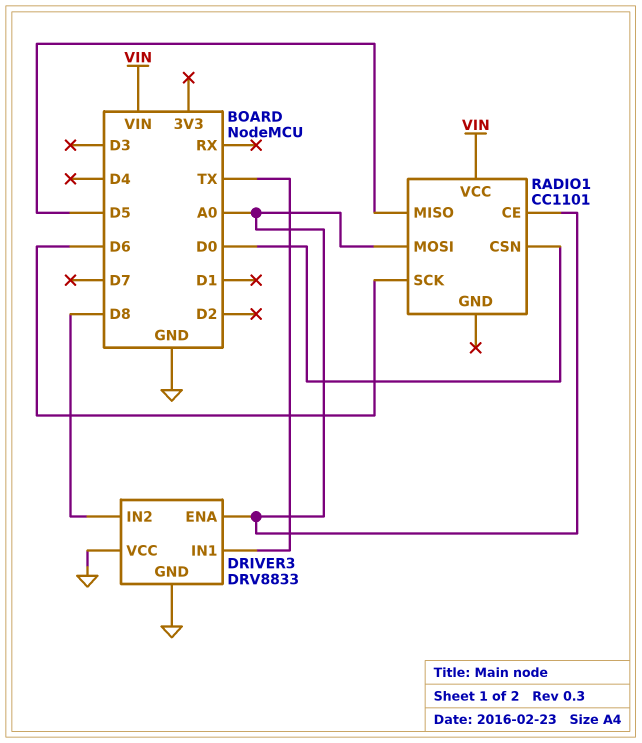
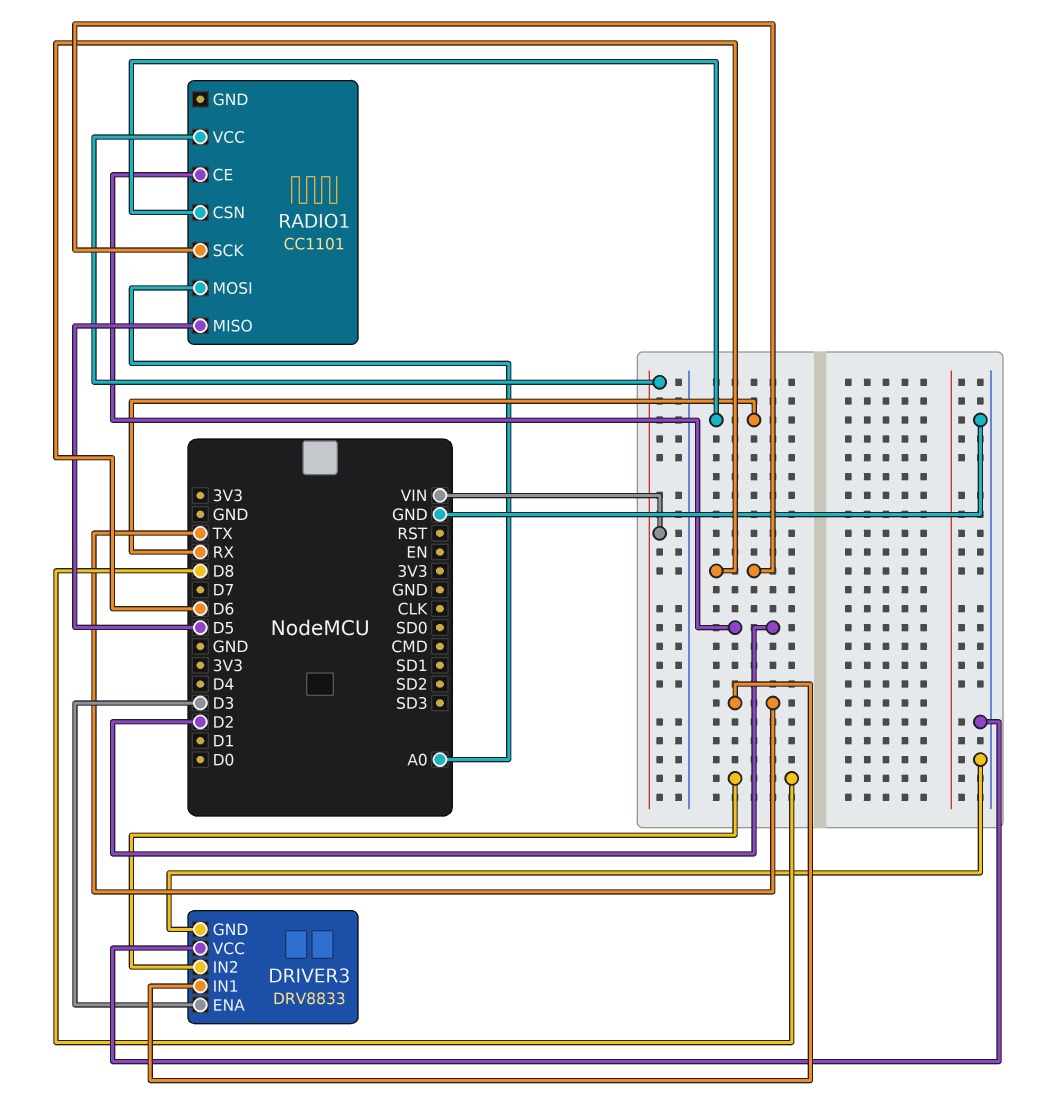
DRIVER3 pin ENA: A0 -> D3
RADIO1 pin CE: A0 -> D2
RADIO1 pin CSN: D0 -> RX

